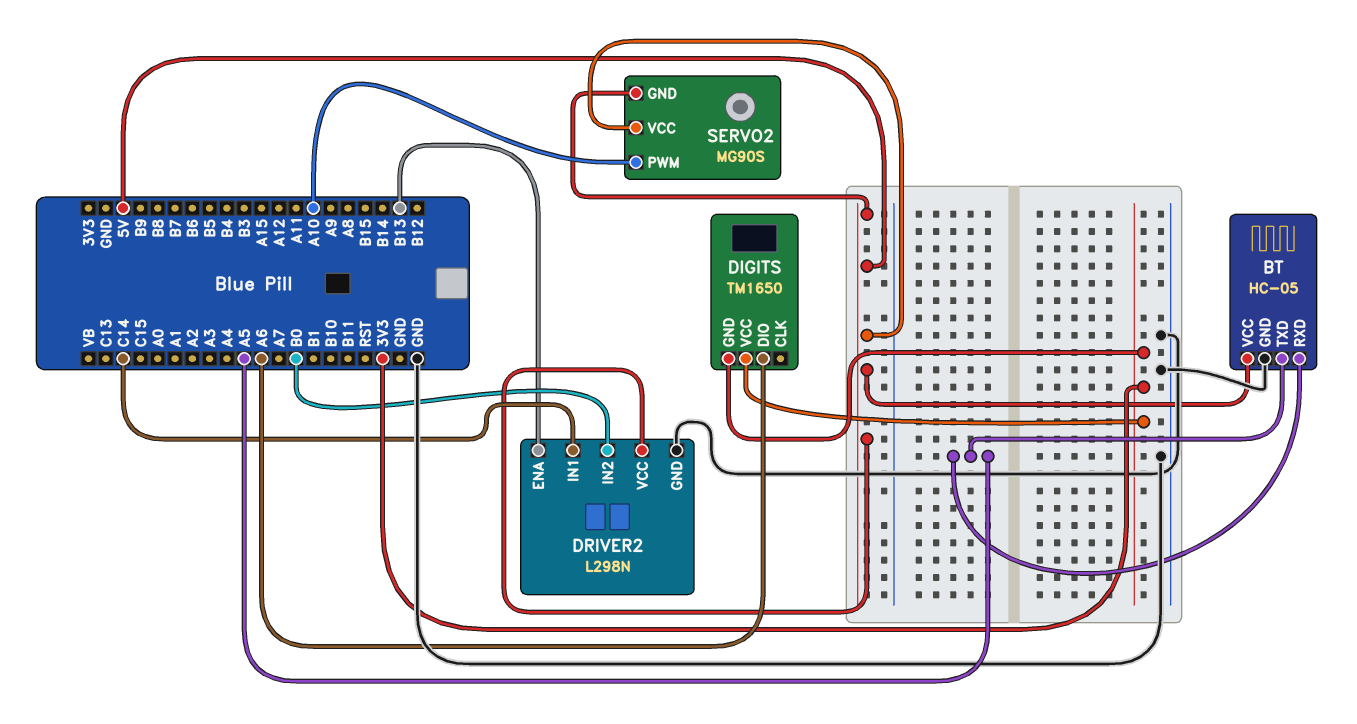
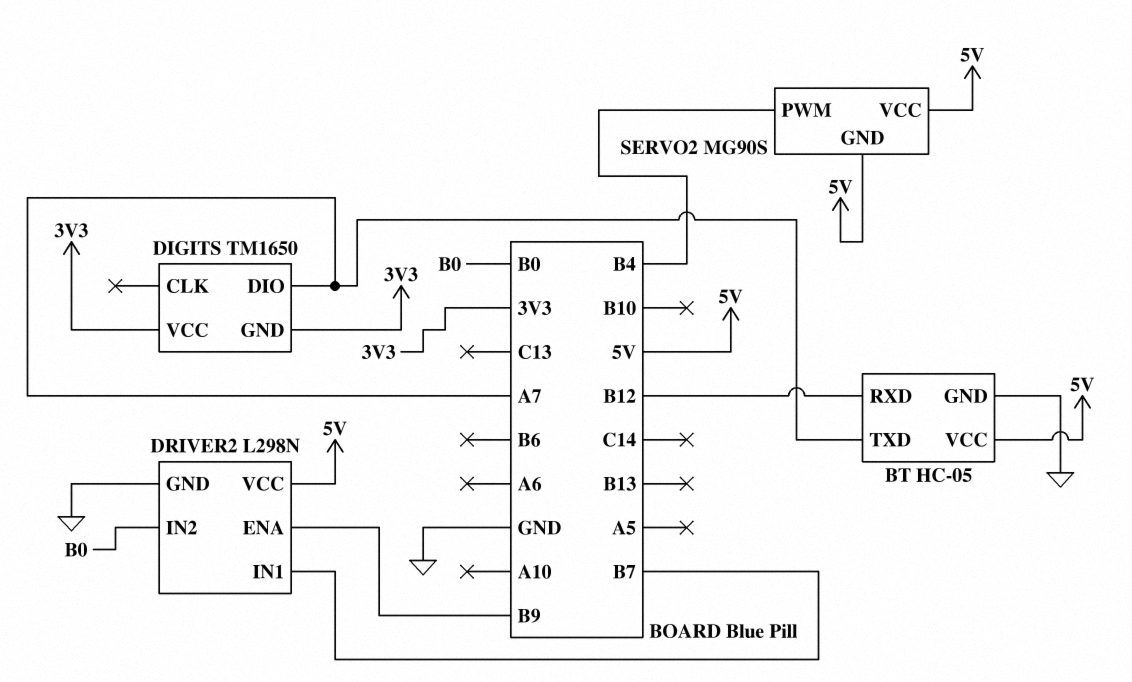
BT pin RXD: A5 -> B12
BT pin TXD: A5 -> A7
DIGITS pin DIO: A6 -> A7
DRIVER2 pin ENA: B13 -> B9
DRIVER2 pin IN1: C14 -> B7
SERVO2 pin PWM: A10 -> B4

